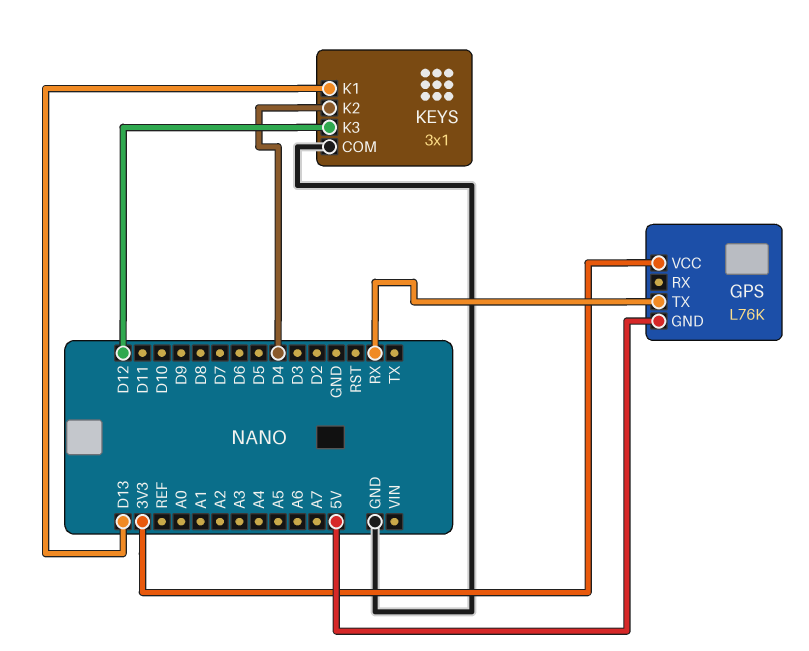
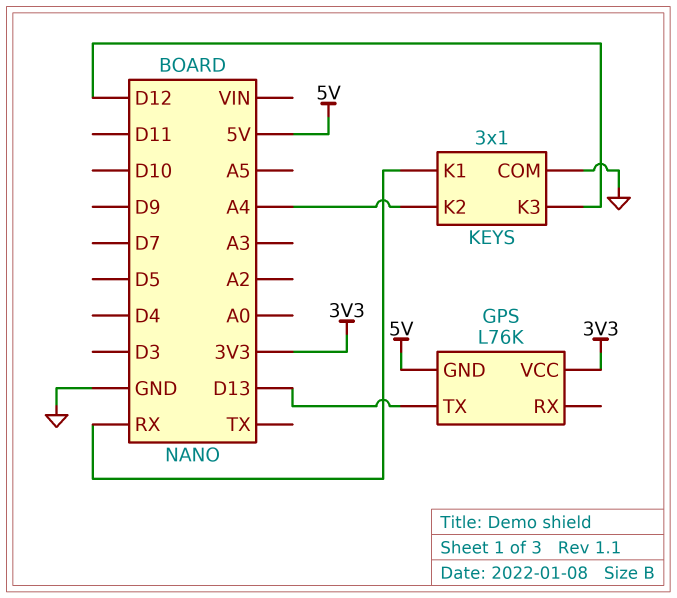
GPS pin TX: RX -> D13
KEYS pin K1: D13 -> RX
KEYS pin K2: D4 -> A4

